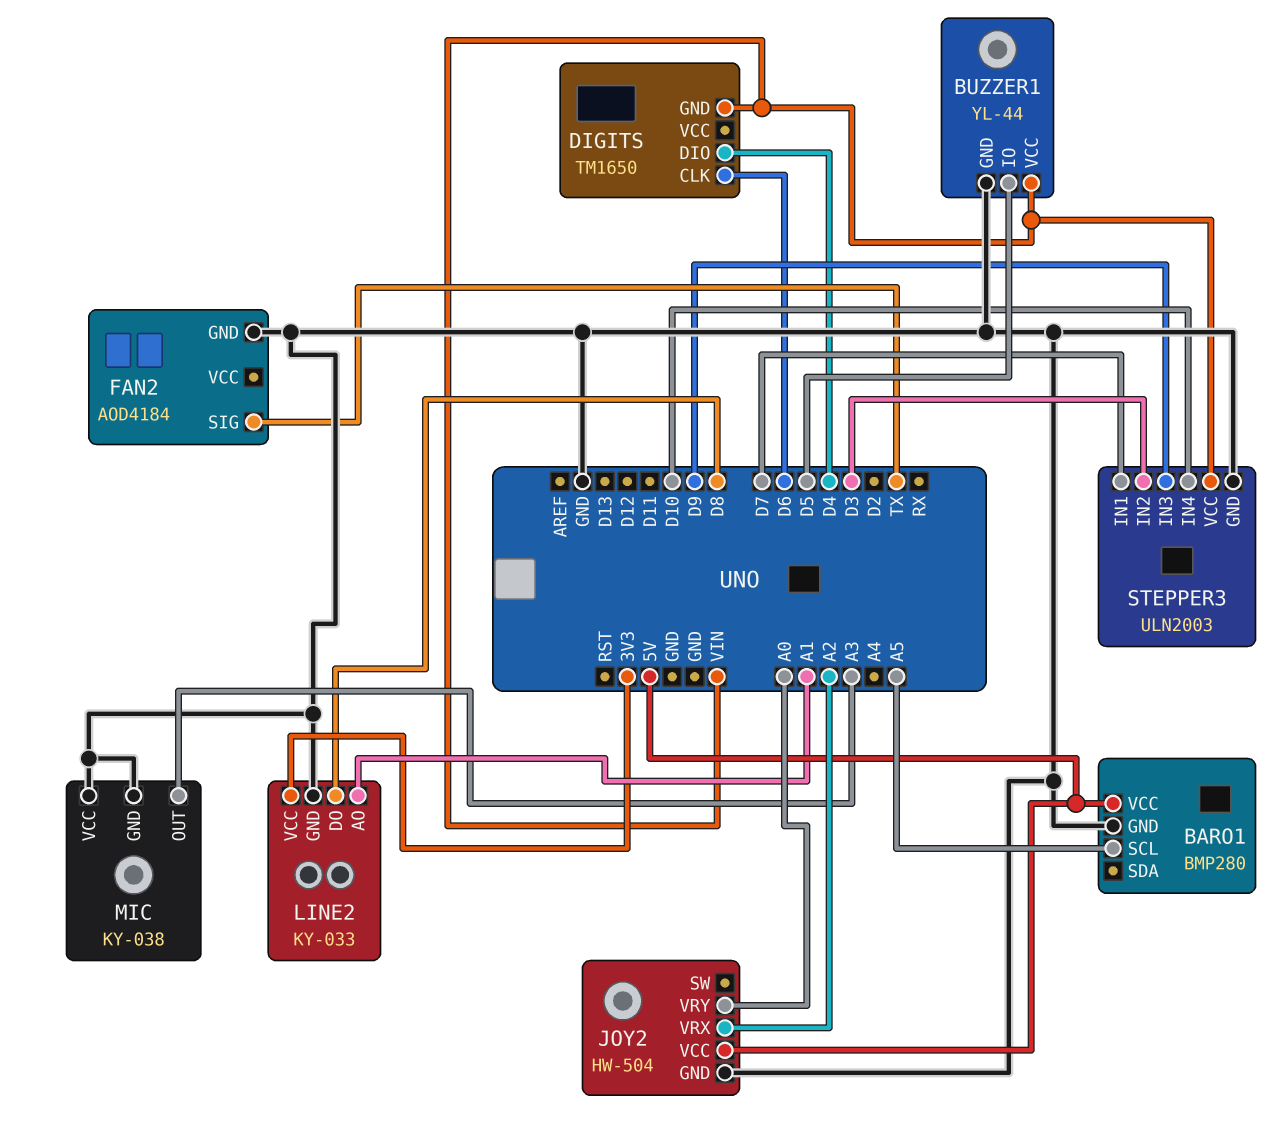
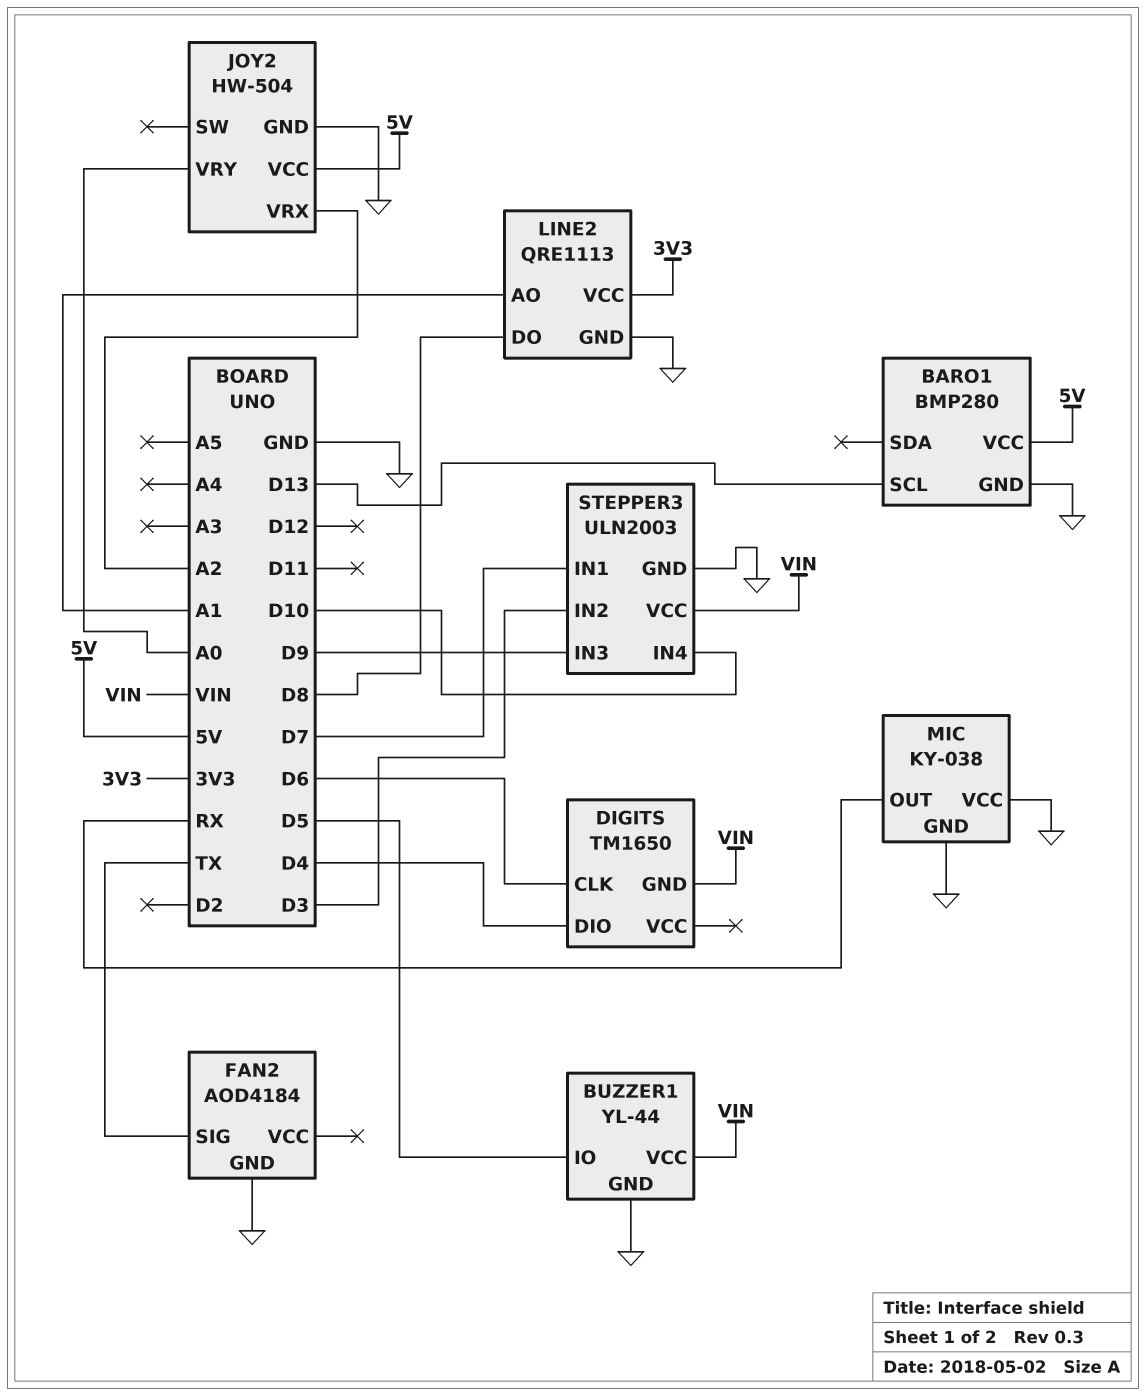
BARO1 pin SCL: A5 -> D13
LINE2: KY-033 -> QRE1113
MIC pin OUT: A3 -> RX

